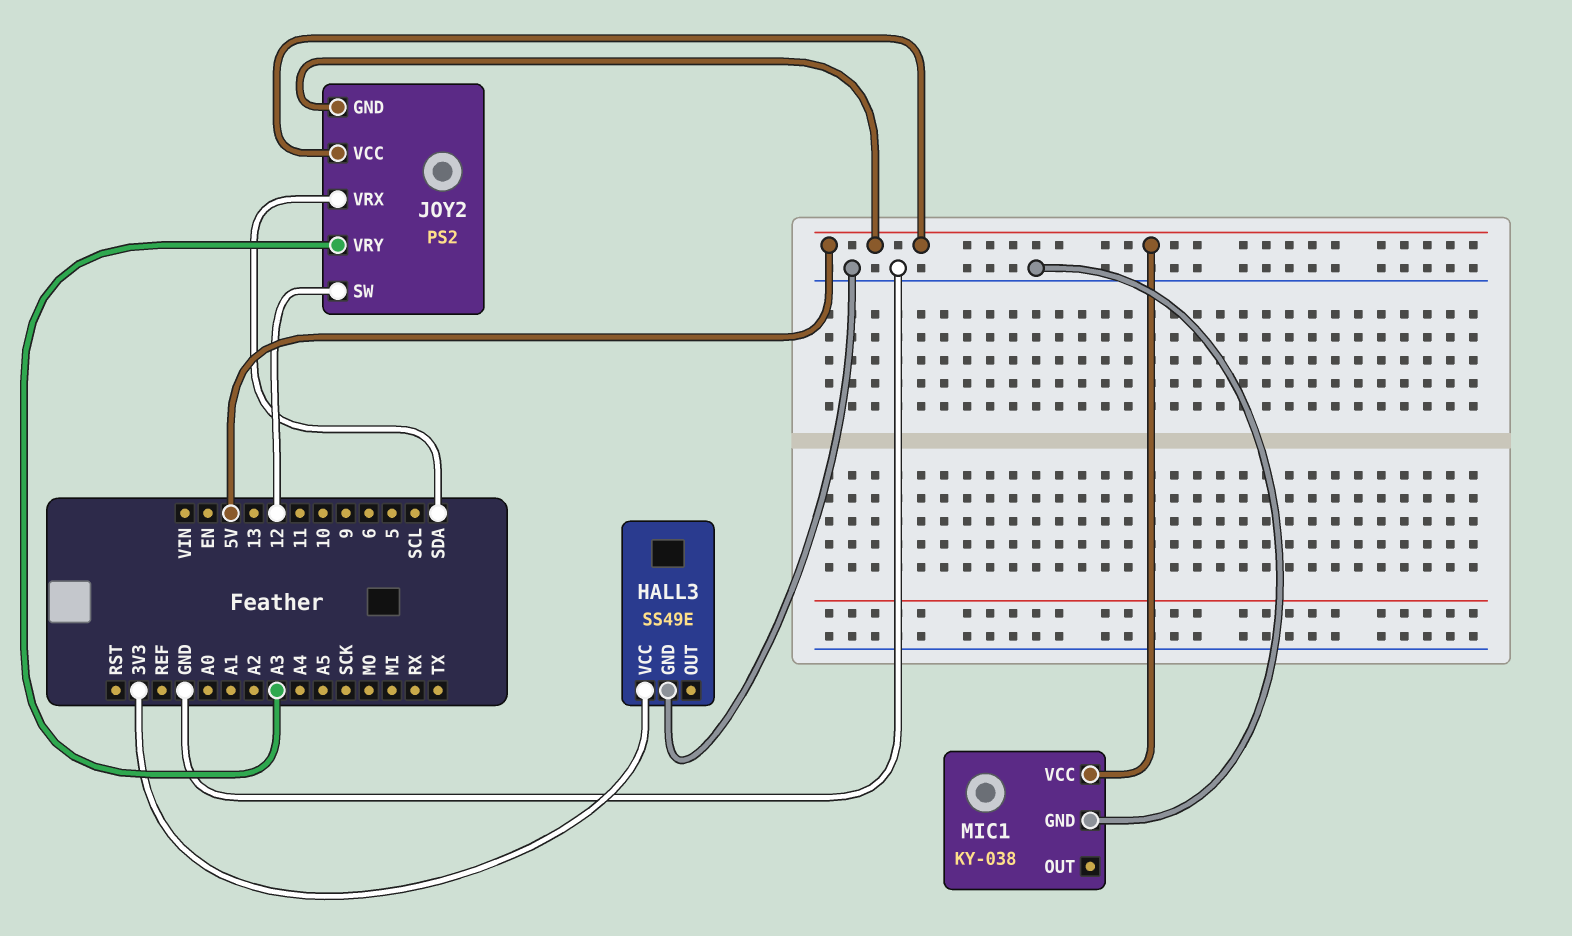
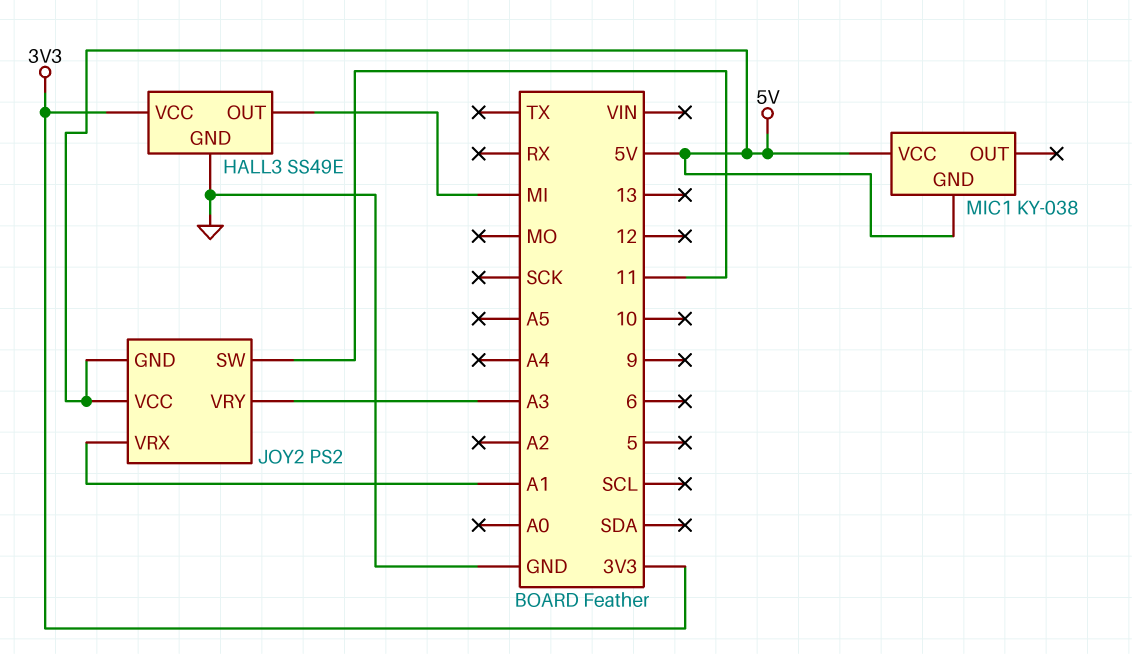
HALL3 pin OUT: none -> MI
JOY2 pin SW: 12 -> 11
JOY2 pin VRX: SDA -> A1
MIC1 pin GND: GND -> 5V

